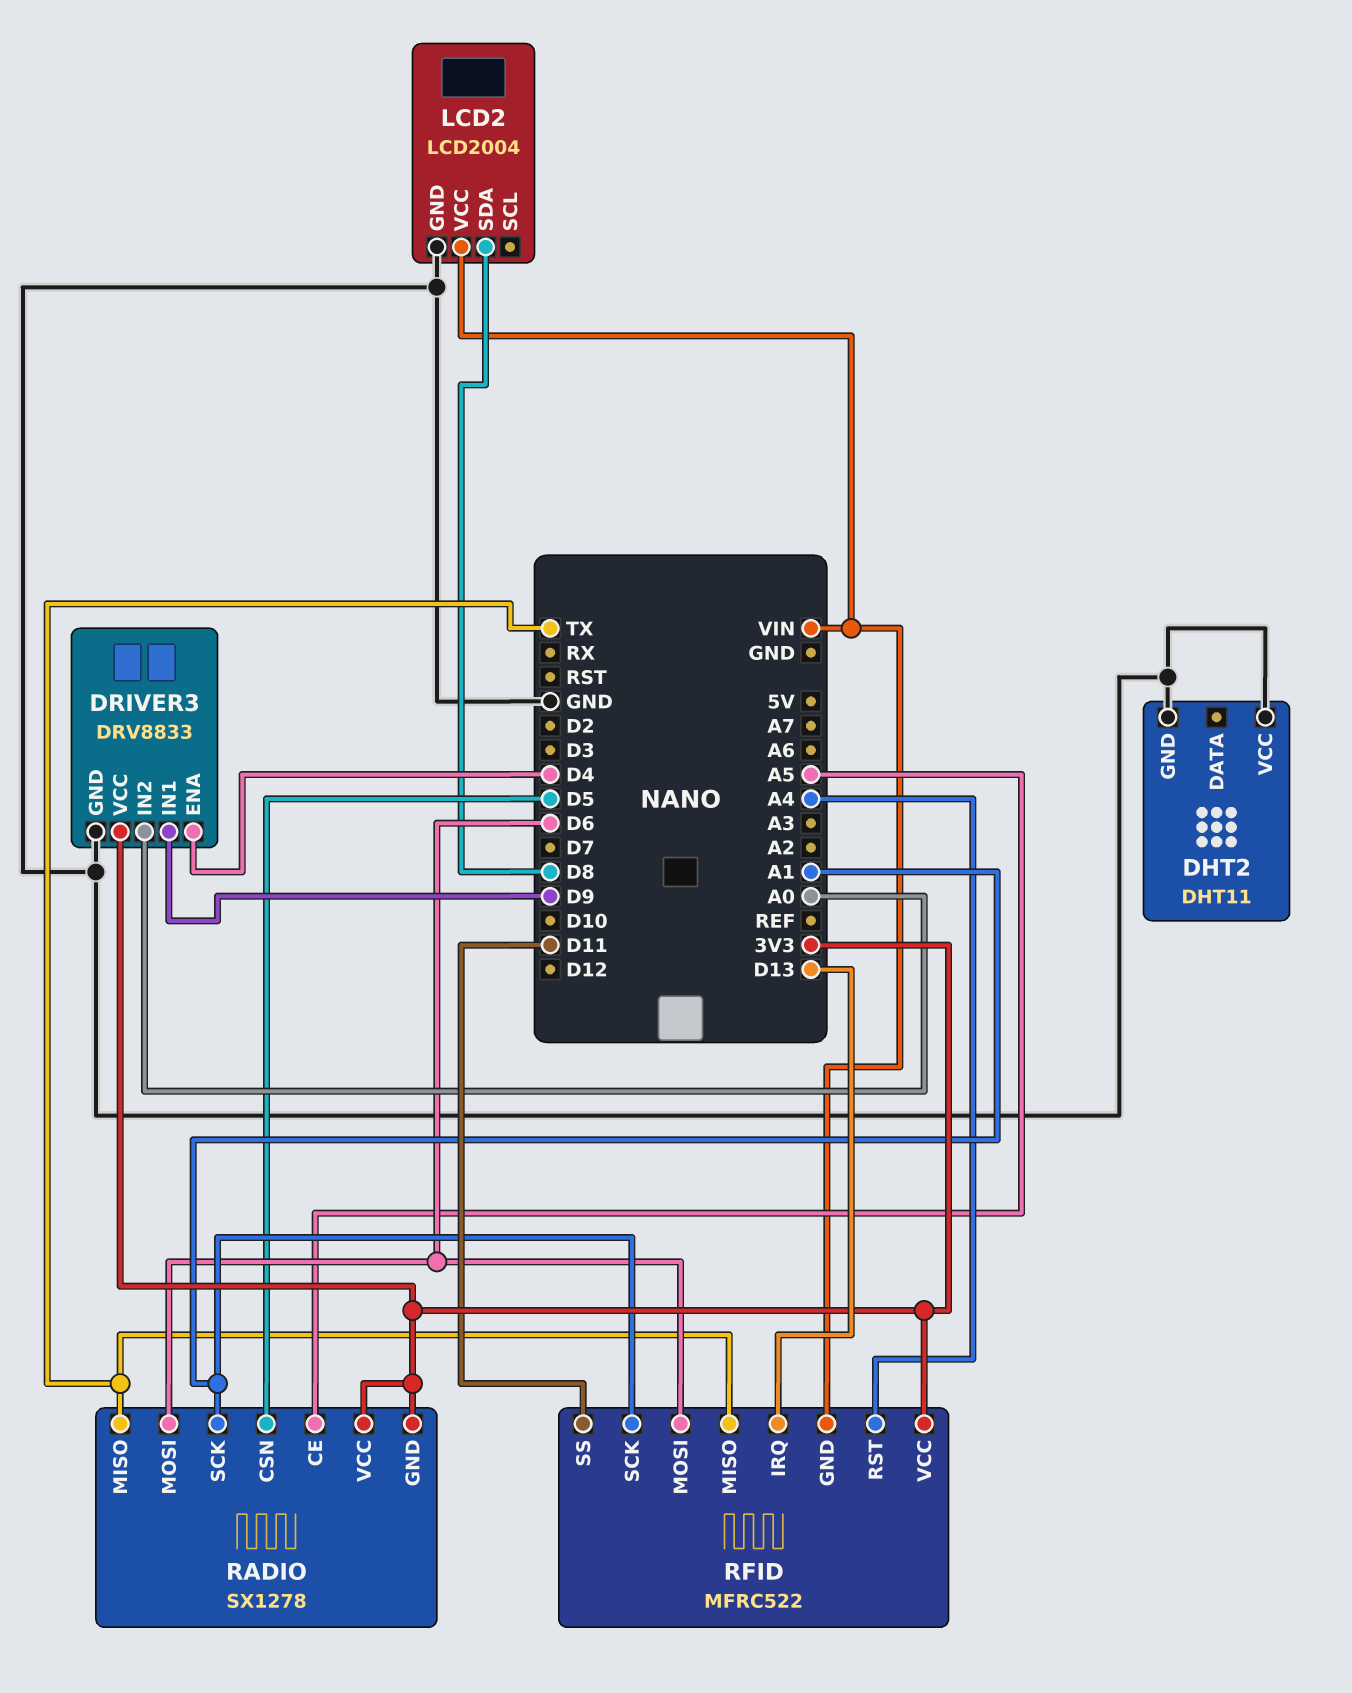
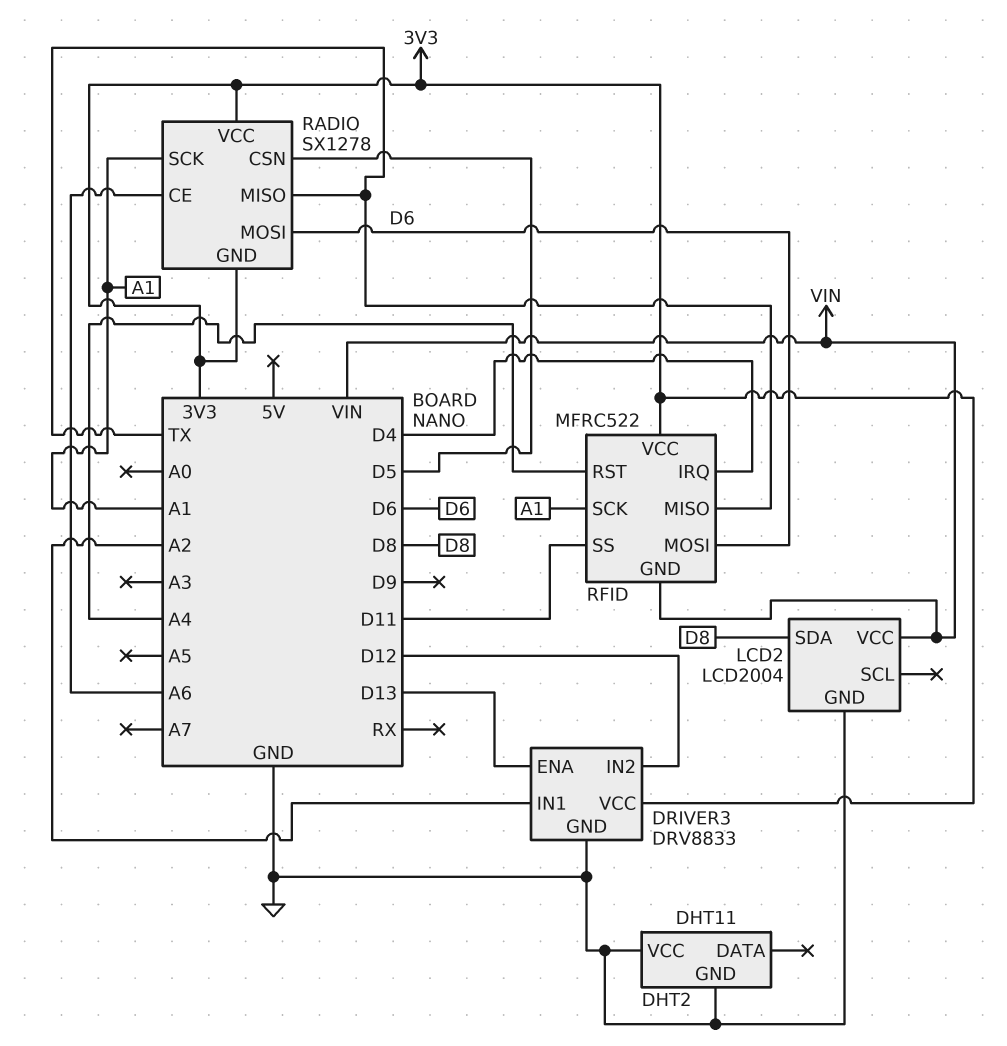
DRIVER3 pin ENA: D4 -> D13
DRIVER3 pin IN1: D9 -> A2
DRIVER3 pin IN2: A0 -> D12
RADIO pin CE: A5 -> A6
RFID pin IRQ: D13 -> D4

